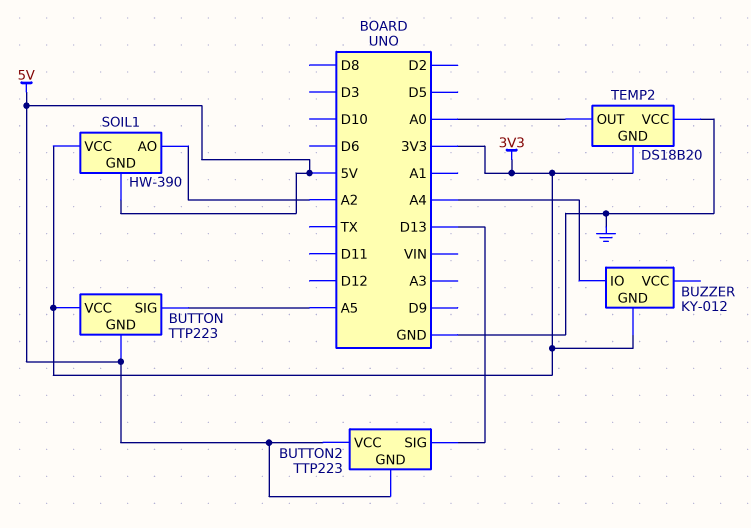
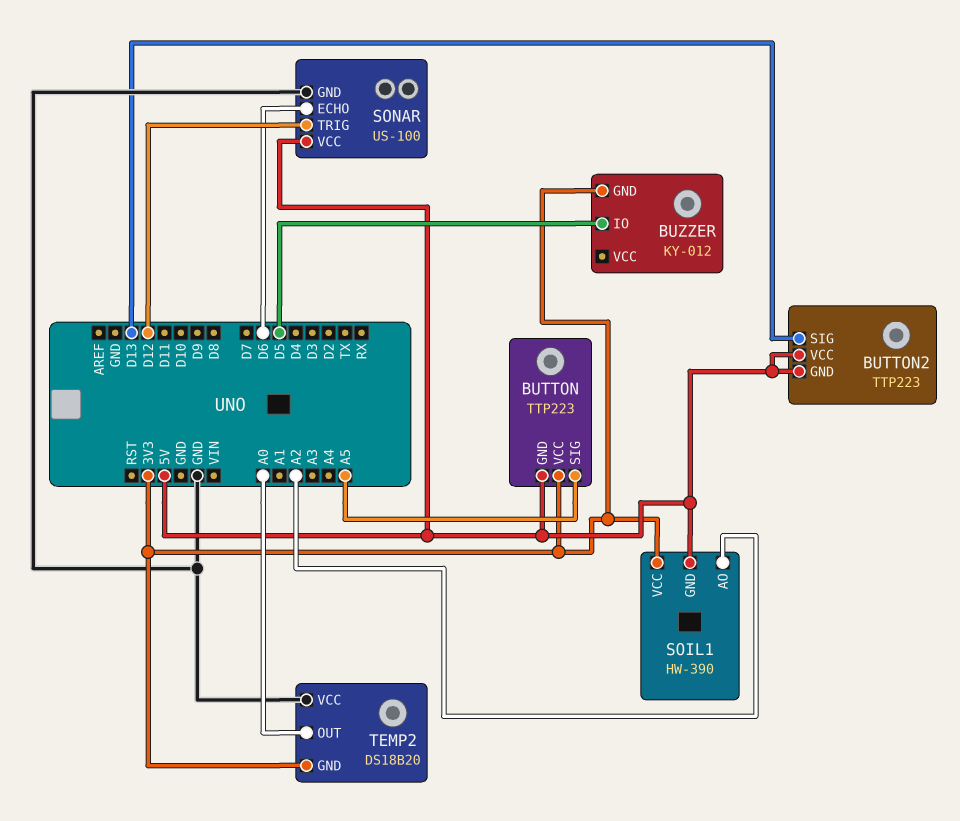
BUZZER pin IO: A4 -> D5
SONAR: none -> US-100
SONAR pin ECHO: none -> D6
SONAR pin GND: none -> GND
SONAR pin TRIG: none -> D12
SONAR pin VCC: none -> 5V

